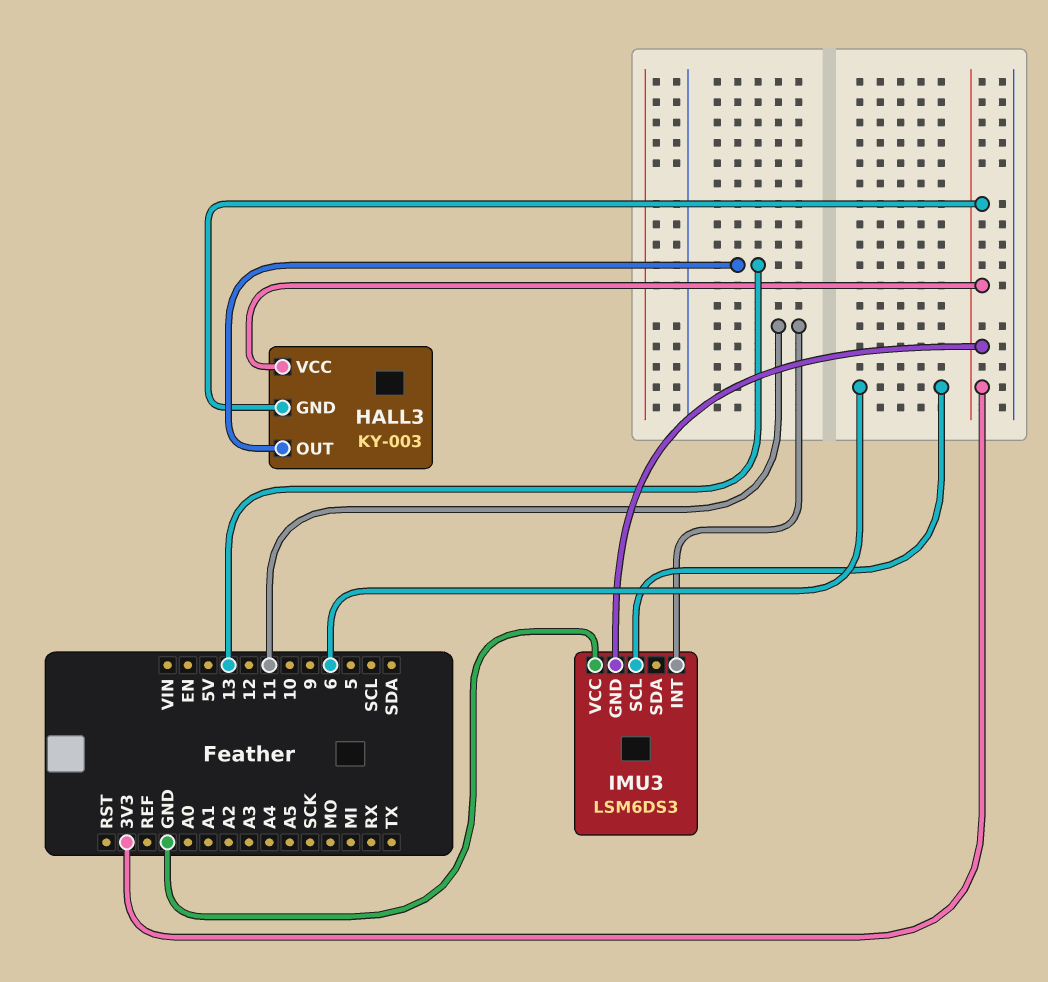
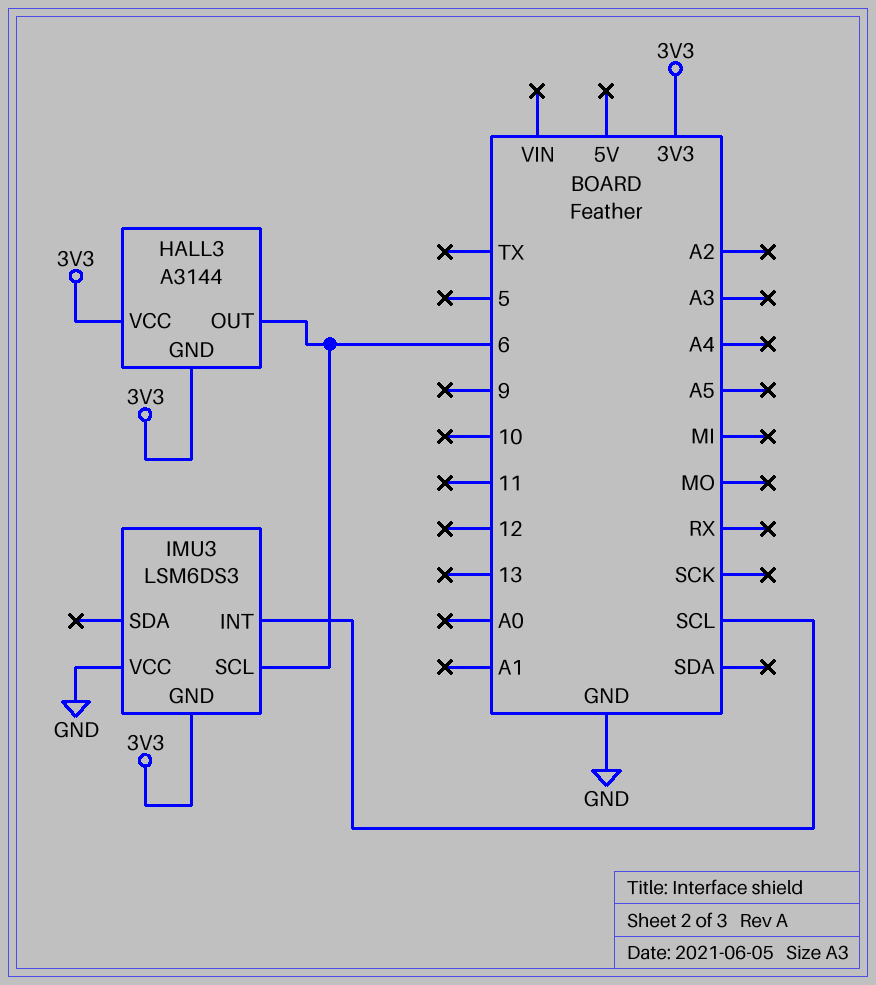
HALL3: KY-003 -> A3144
HALL3 pin OUT: 13 -> 6
IMU3 pin INT: 11 -> SCL

